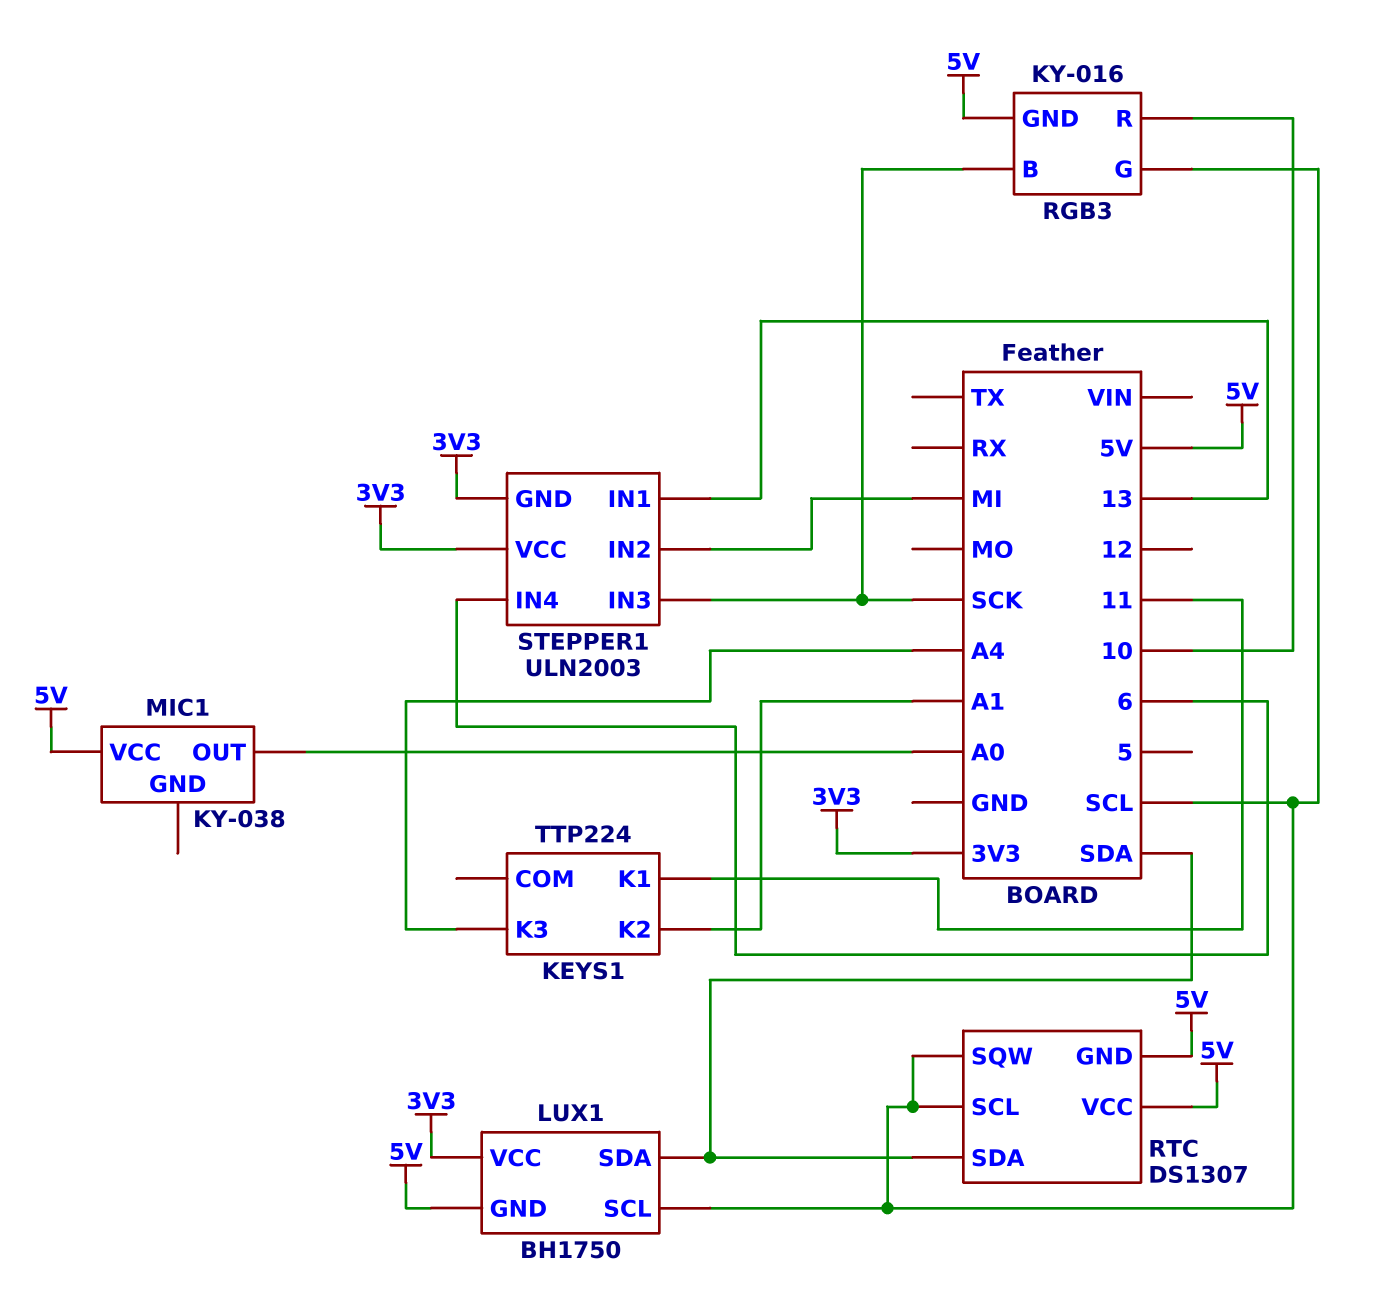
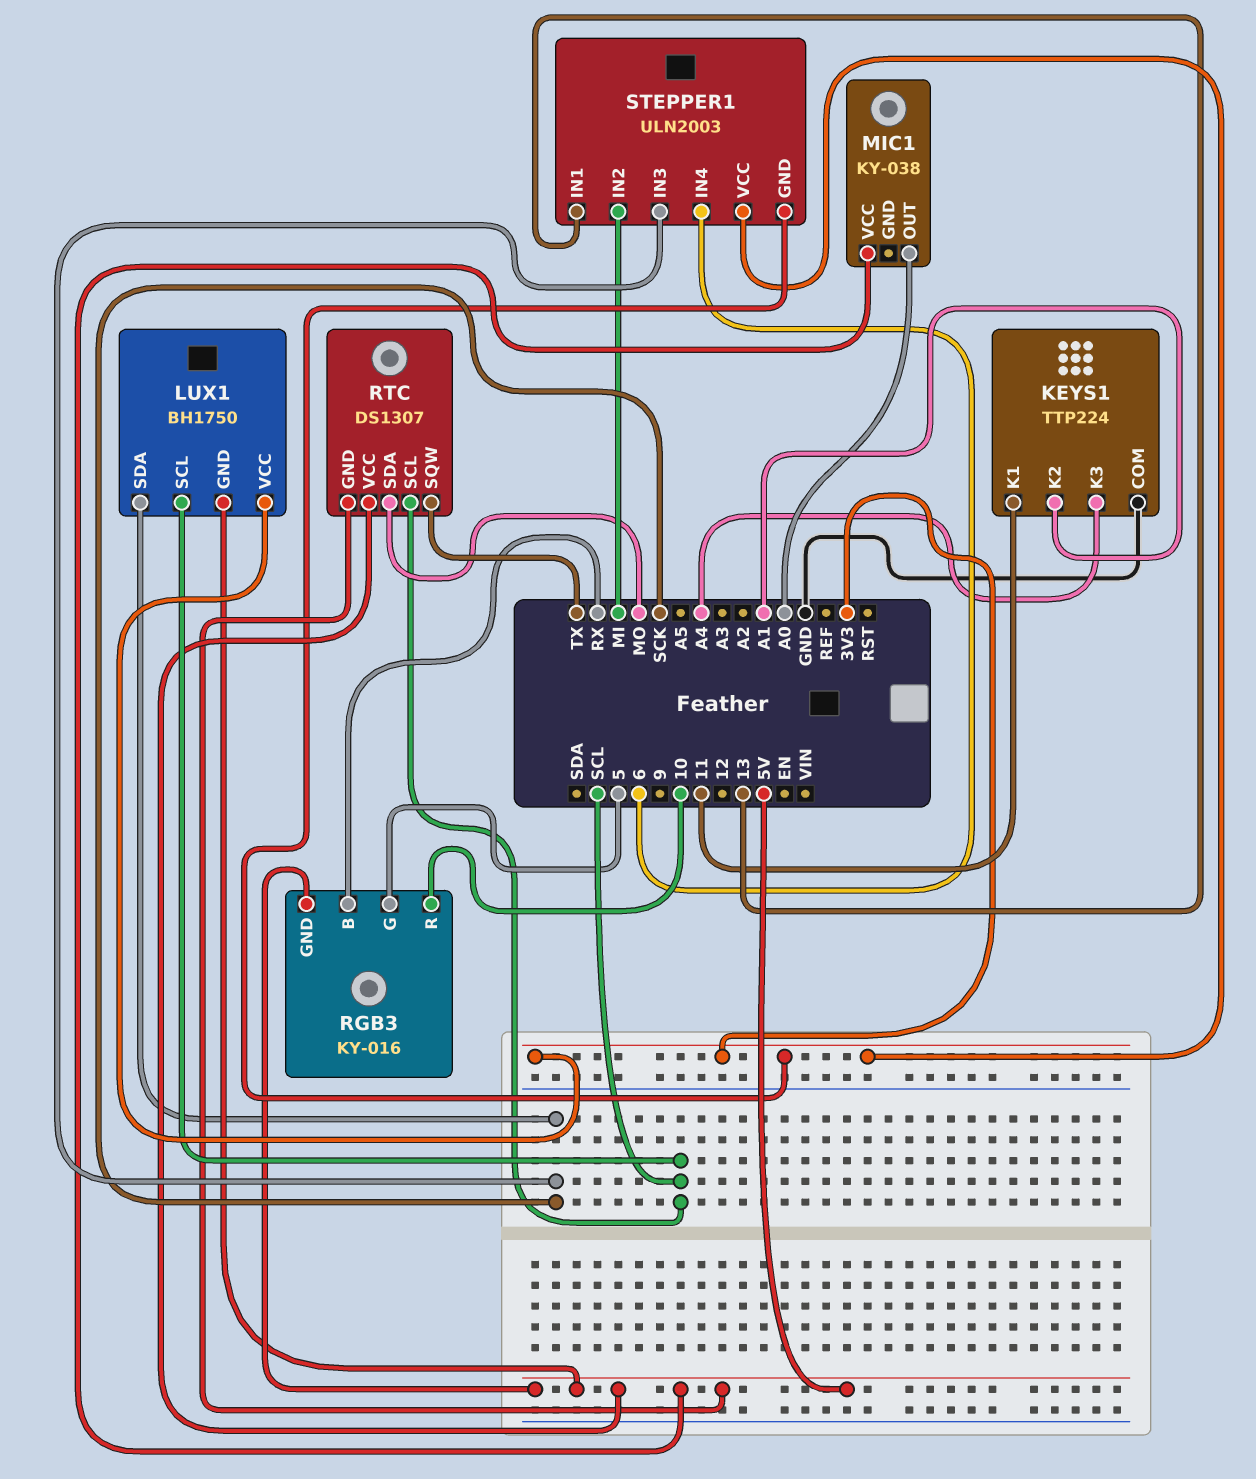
KEYS1 pin COM: none -> GND
LUX1 pin SDA: SDA -> SCK
RGB3 pin B: SCK -> RX
RGB3 pin G: SCL -> 5
RTC pin SDA: SDA -> MO
RTC pin SQW: SCL -> TX

